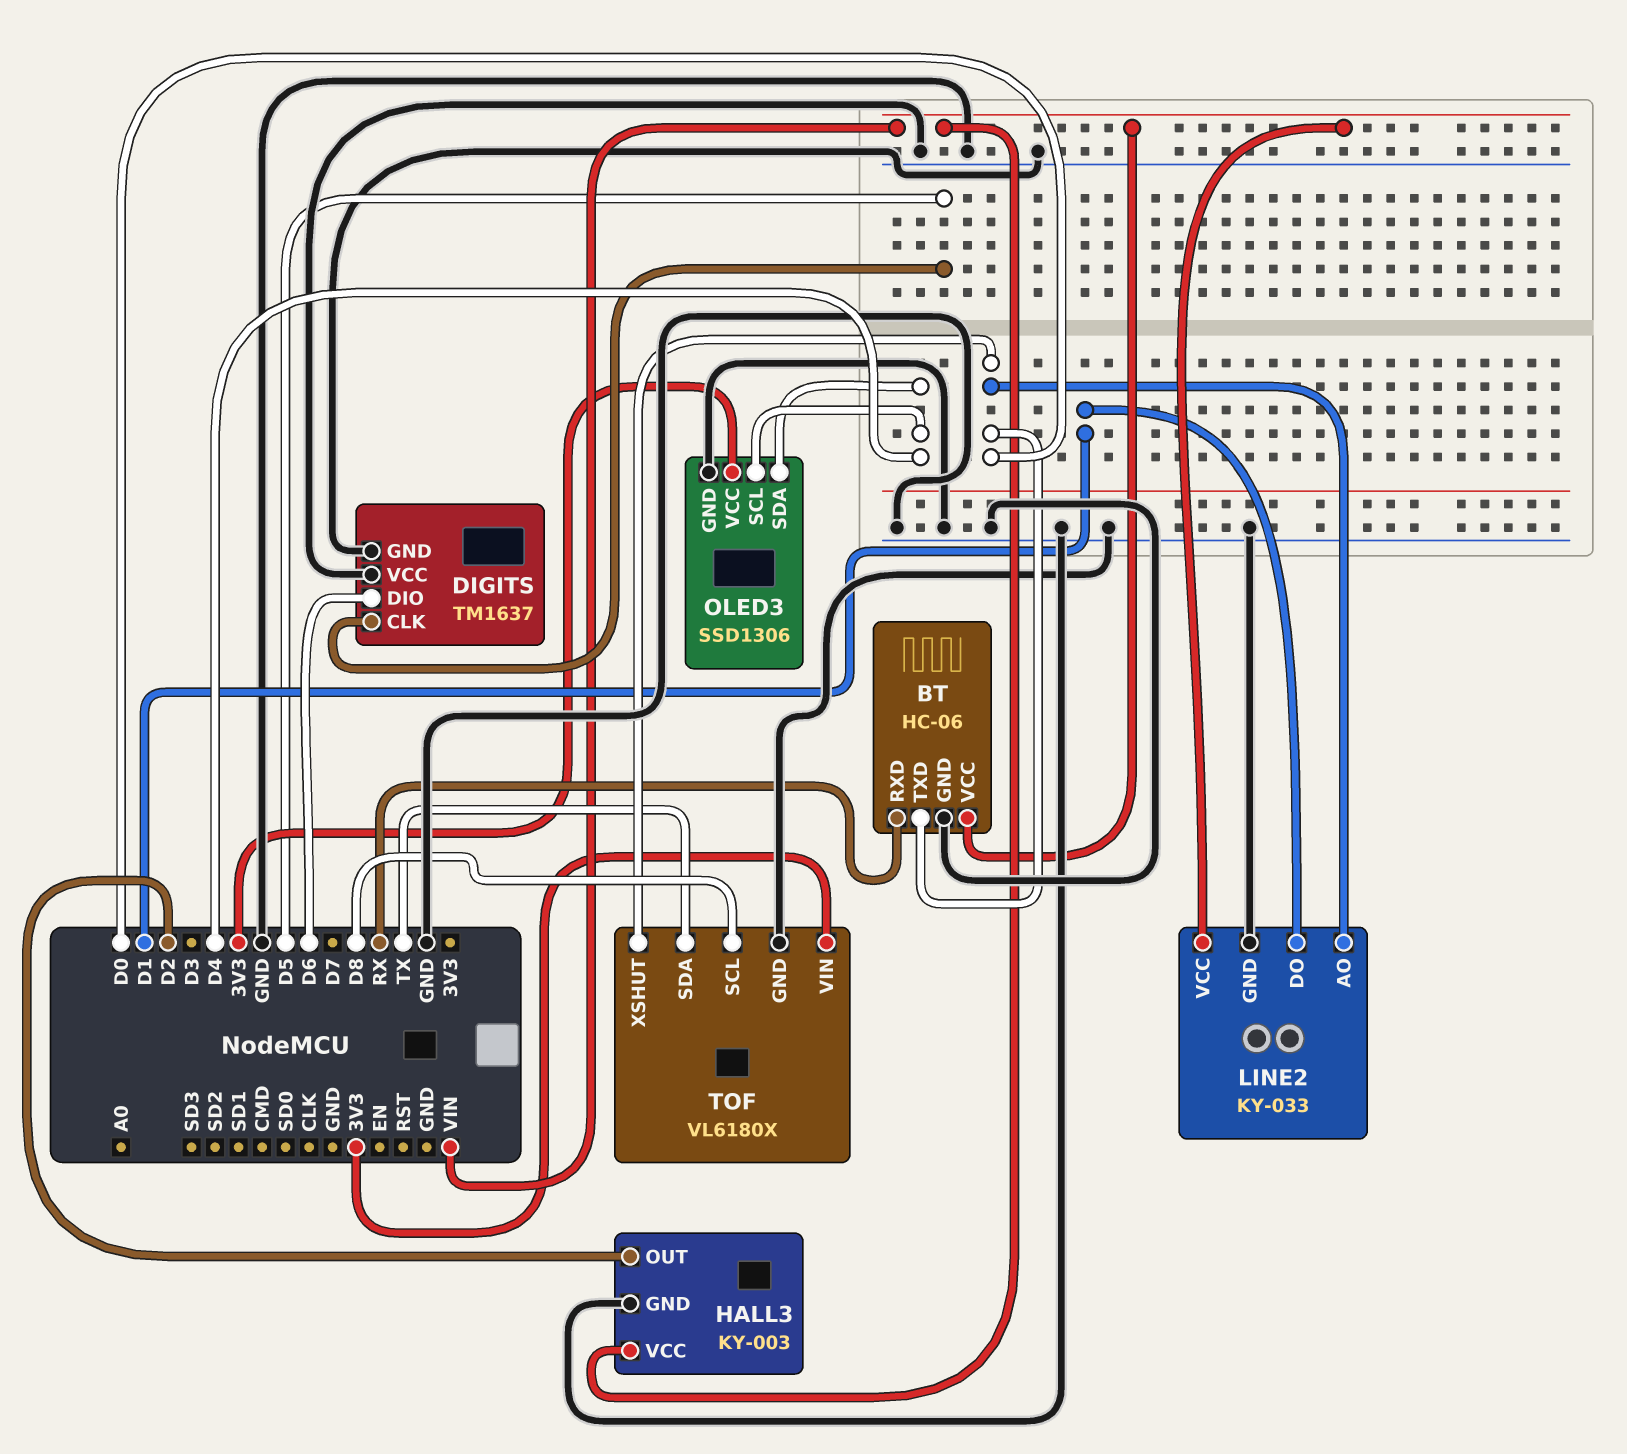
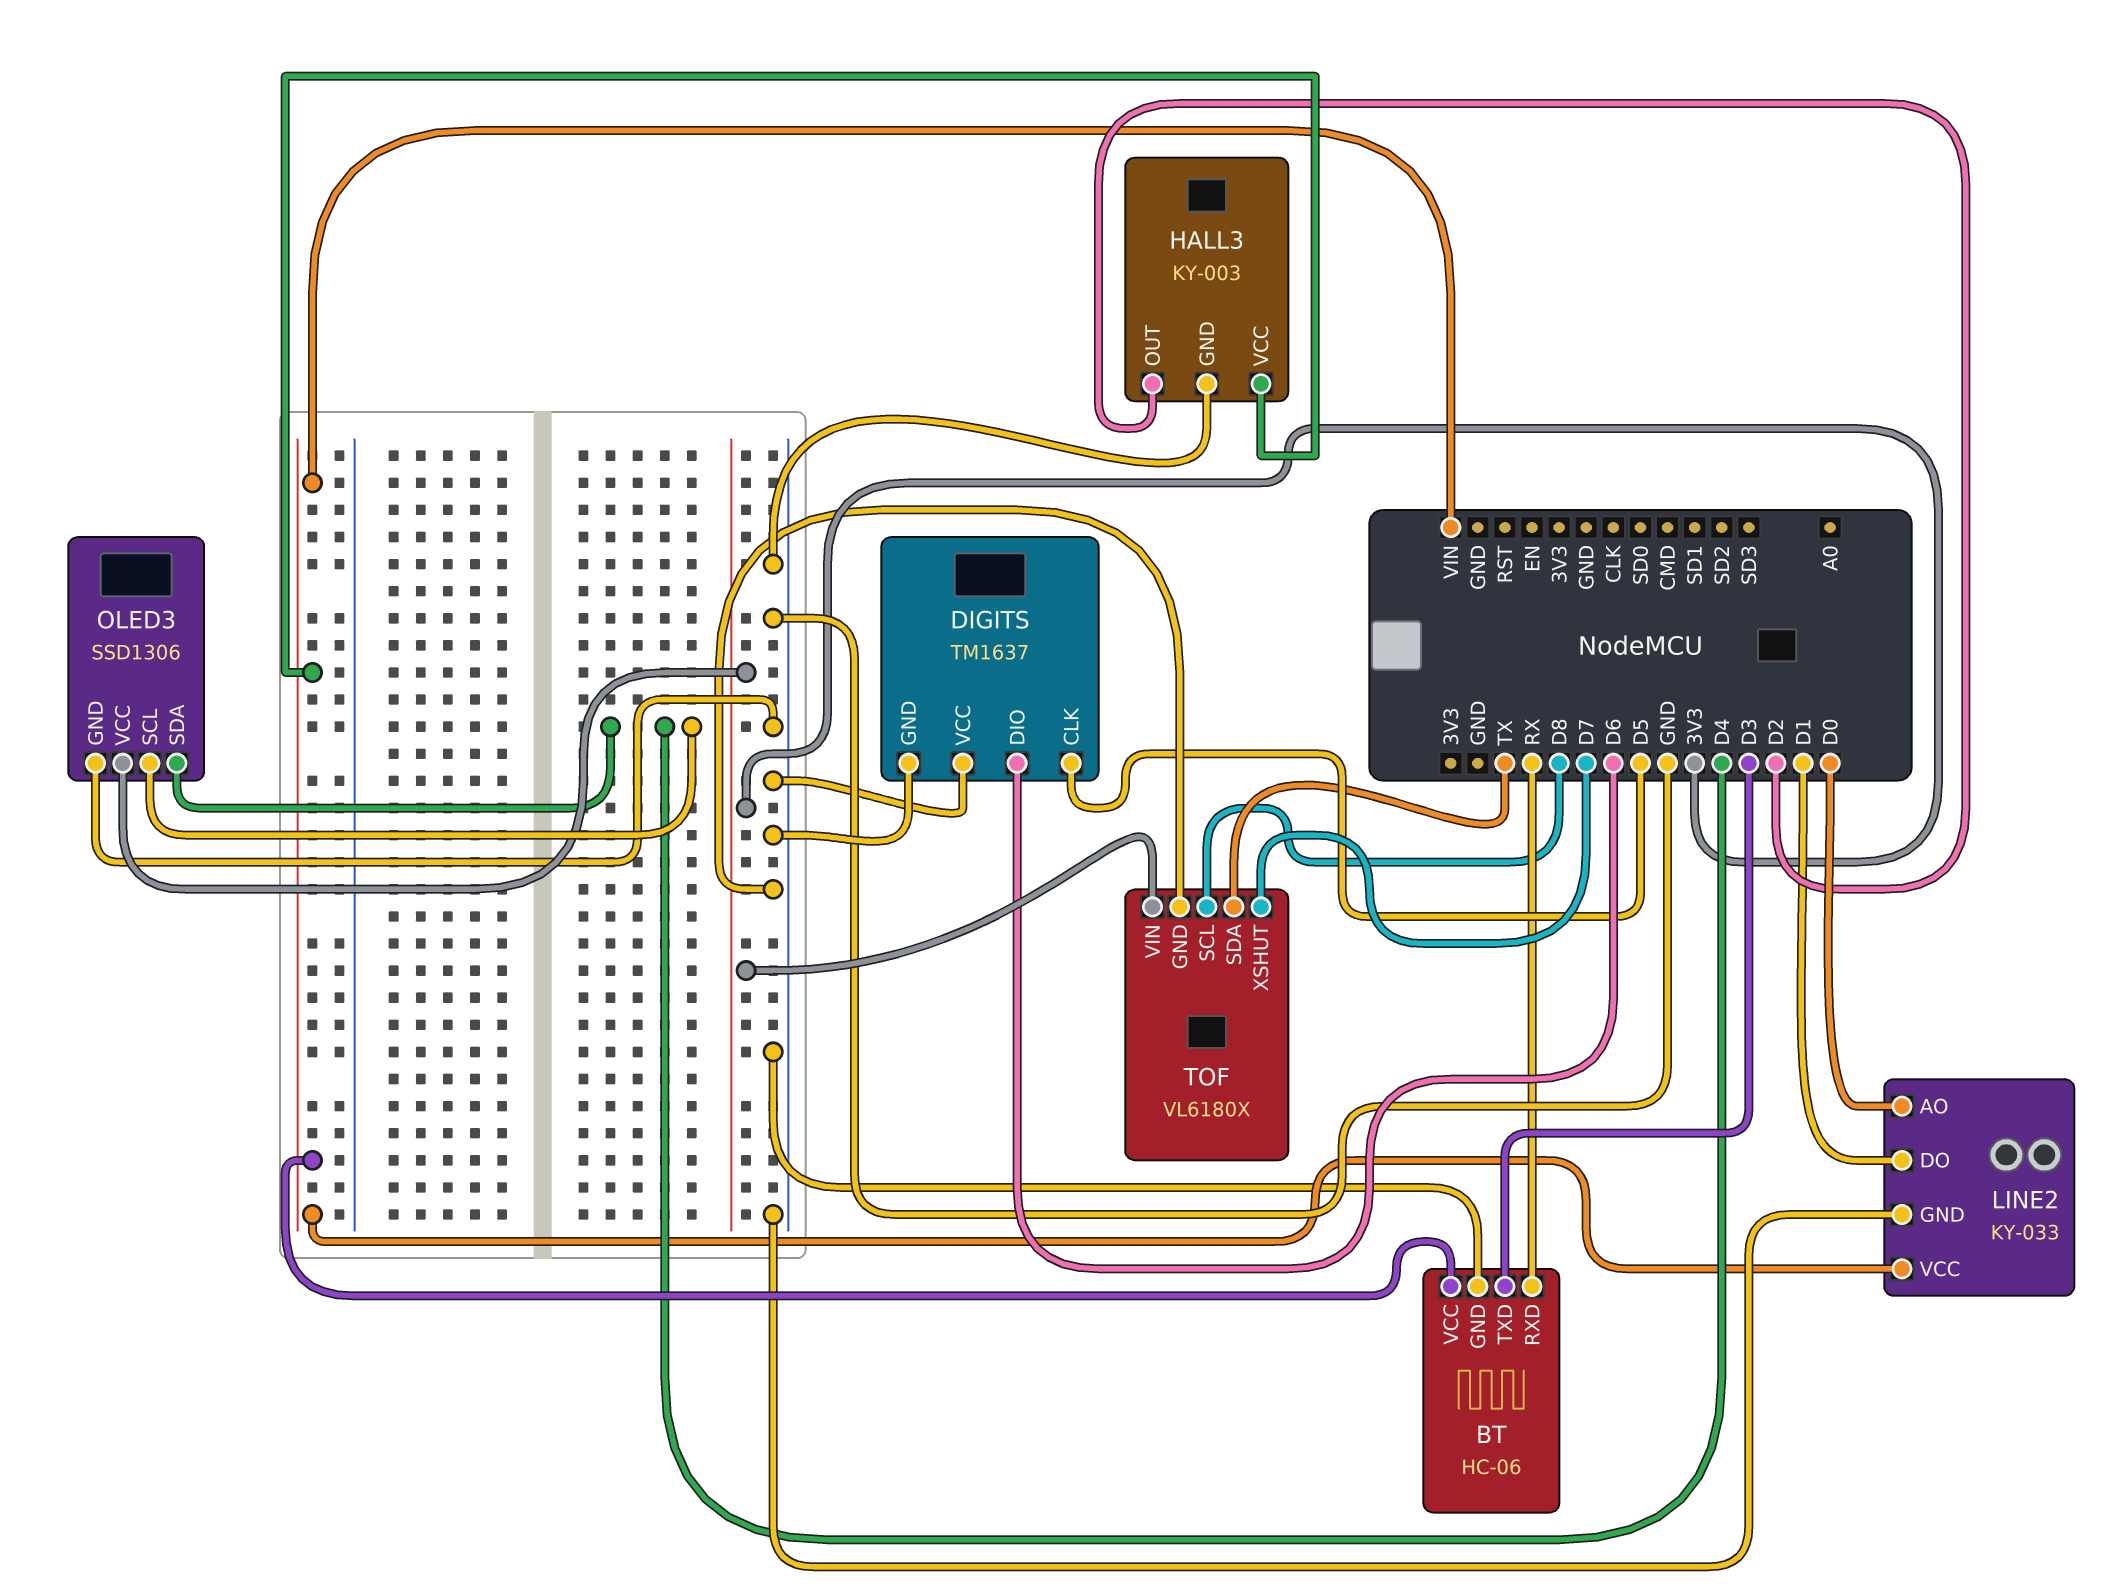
BT pin TXD: D0 -> D3
TOF pin XSHUT: D0 -> D7

